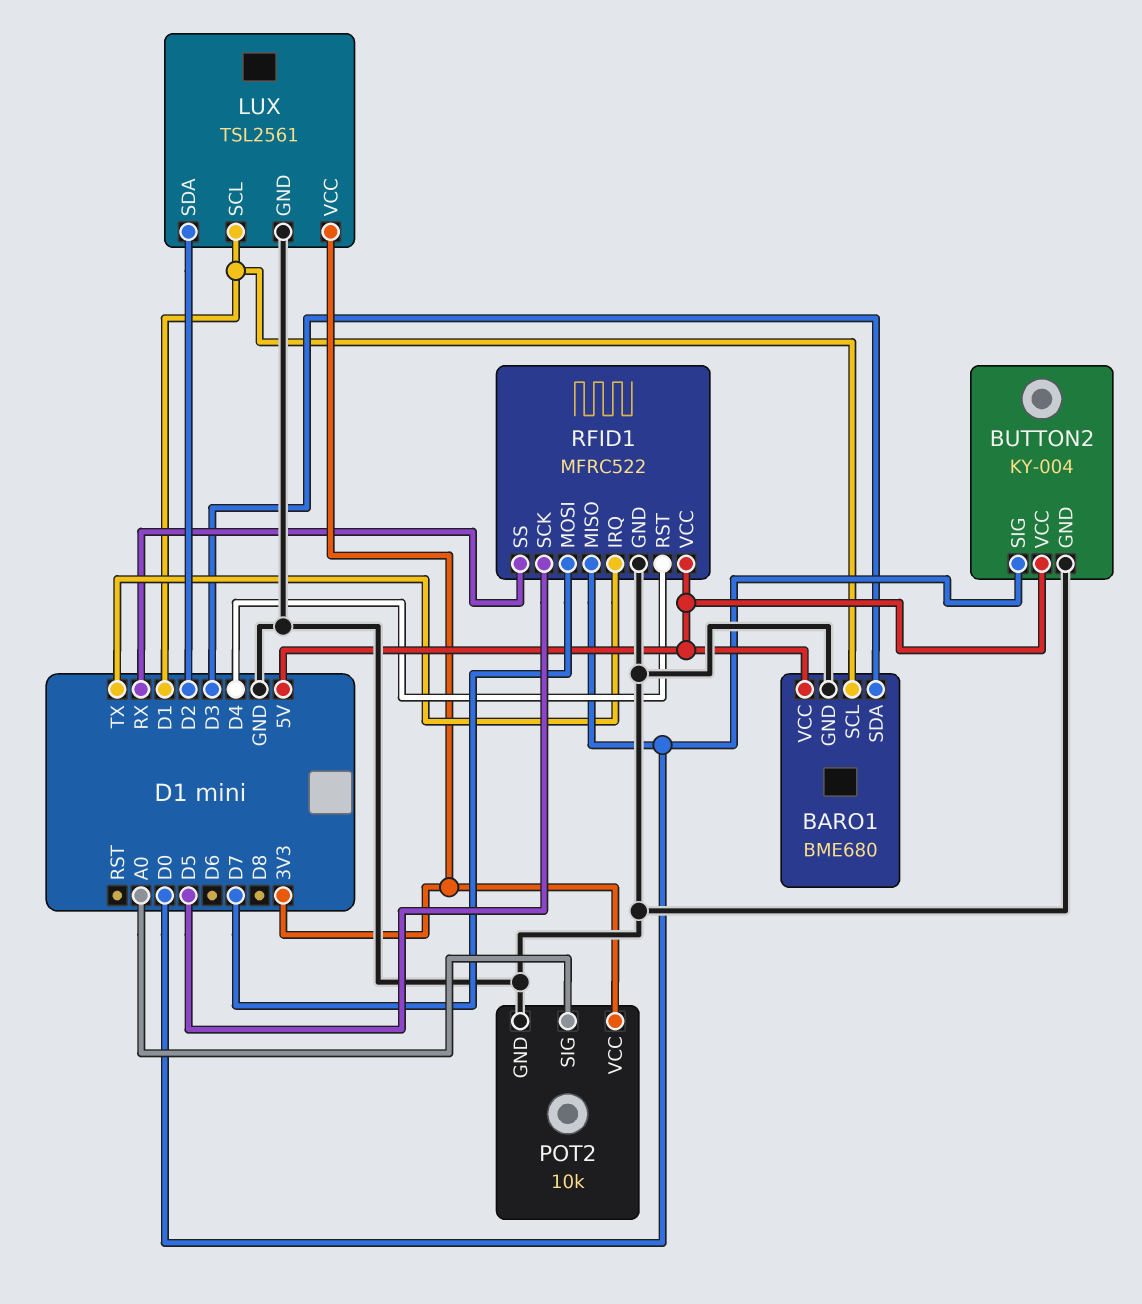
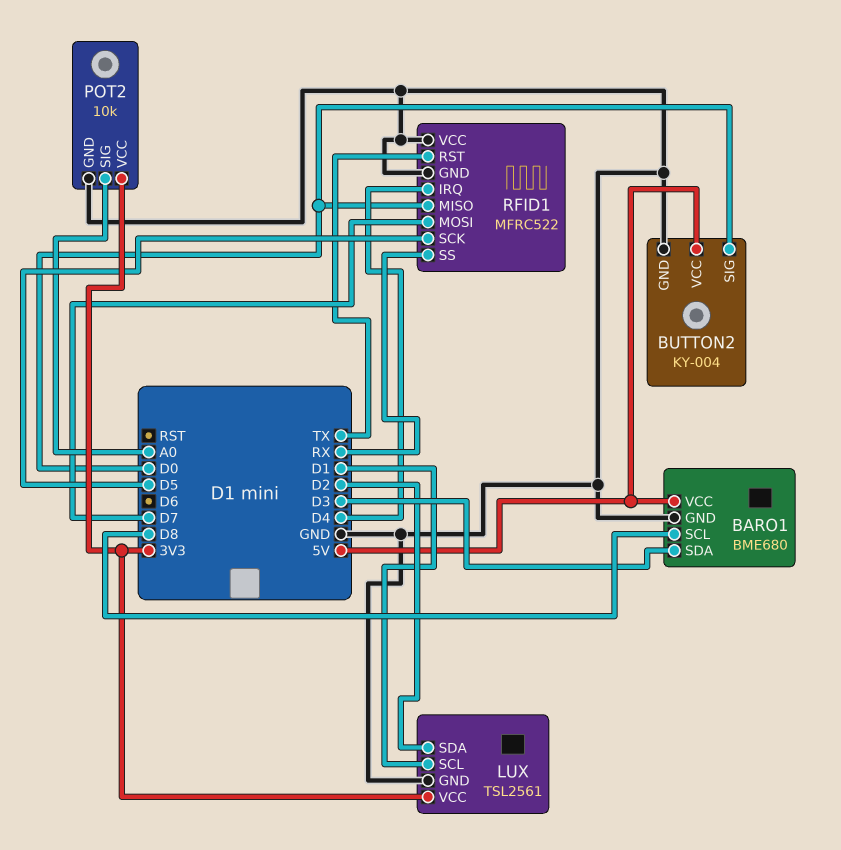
BARO1 pin SCL: D1 -> D8
RFID1 pin IRQ: TX -> D4
RFID1 pin RST: D4 -> TX
RFID1 pin VCC: 5V -> GND

